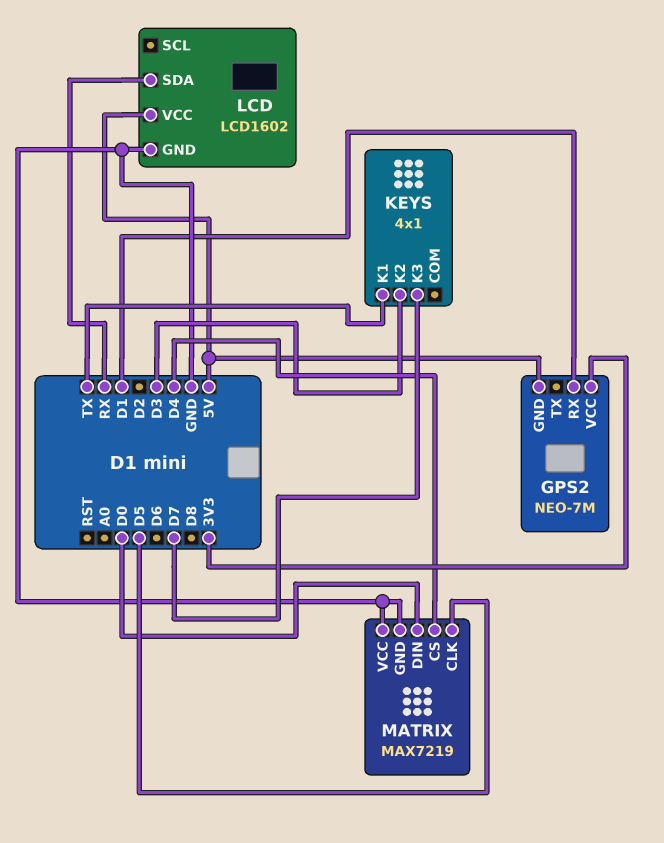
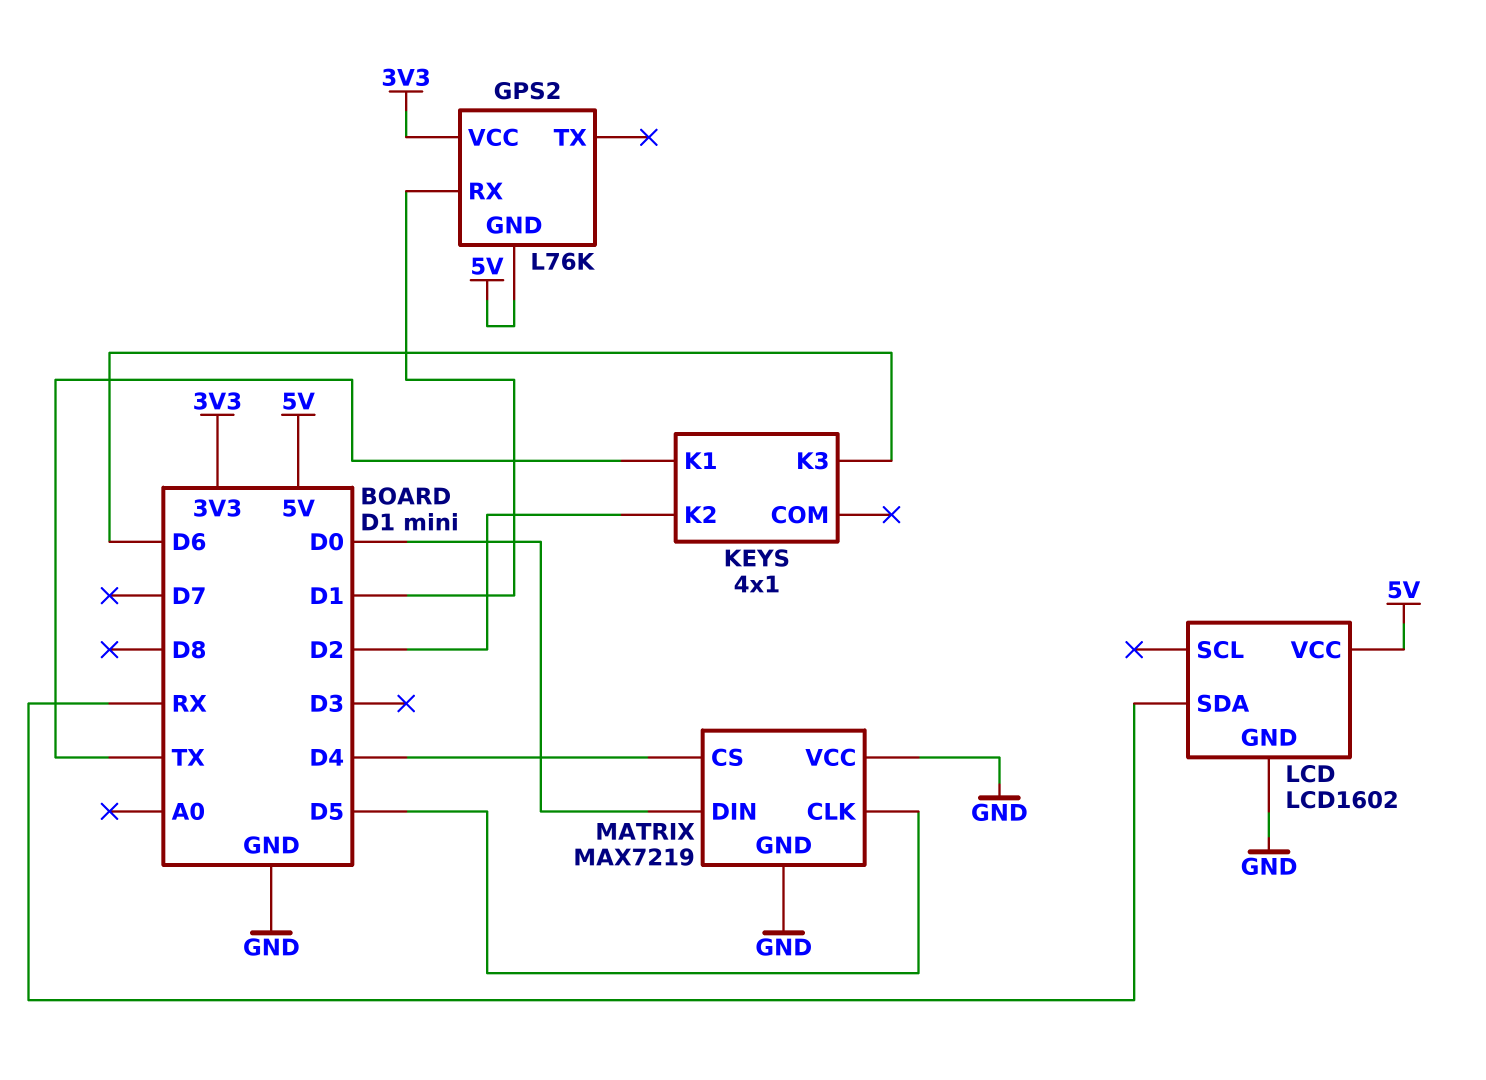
GPS2: NEO-7M -> L76K
KEYS pin K2: D3 -> D2
KEYS pin K3: D7 -> D6

